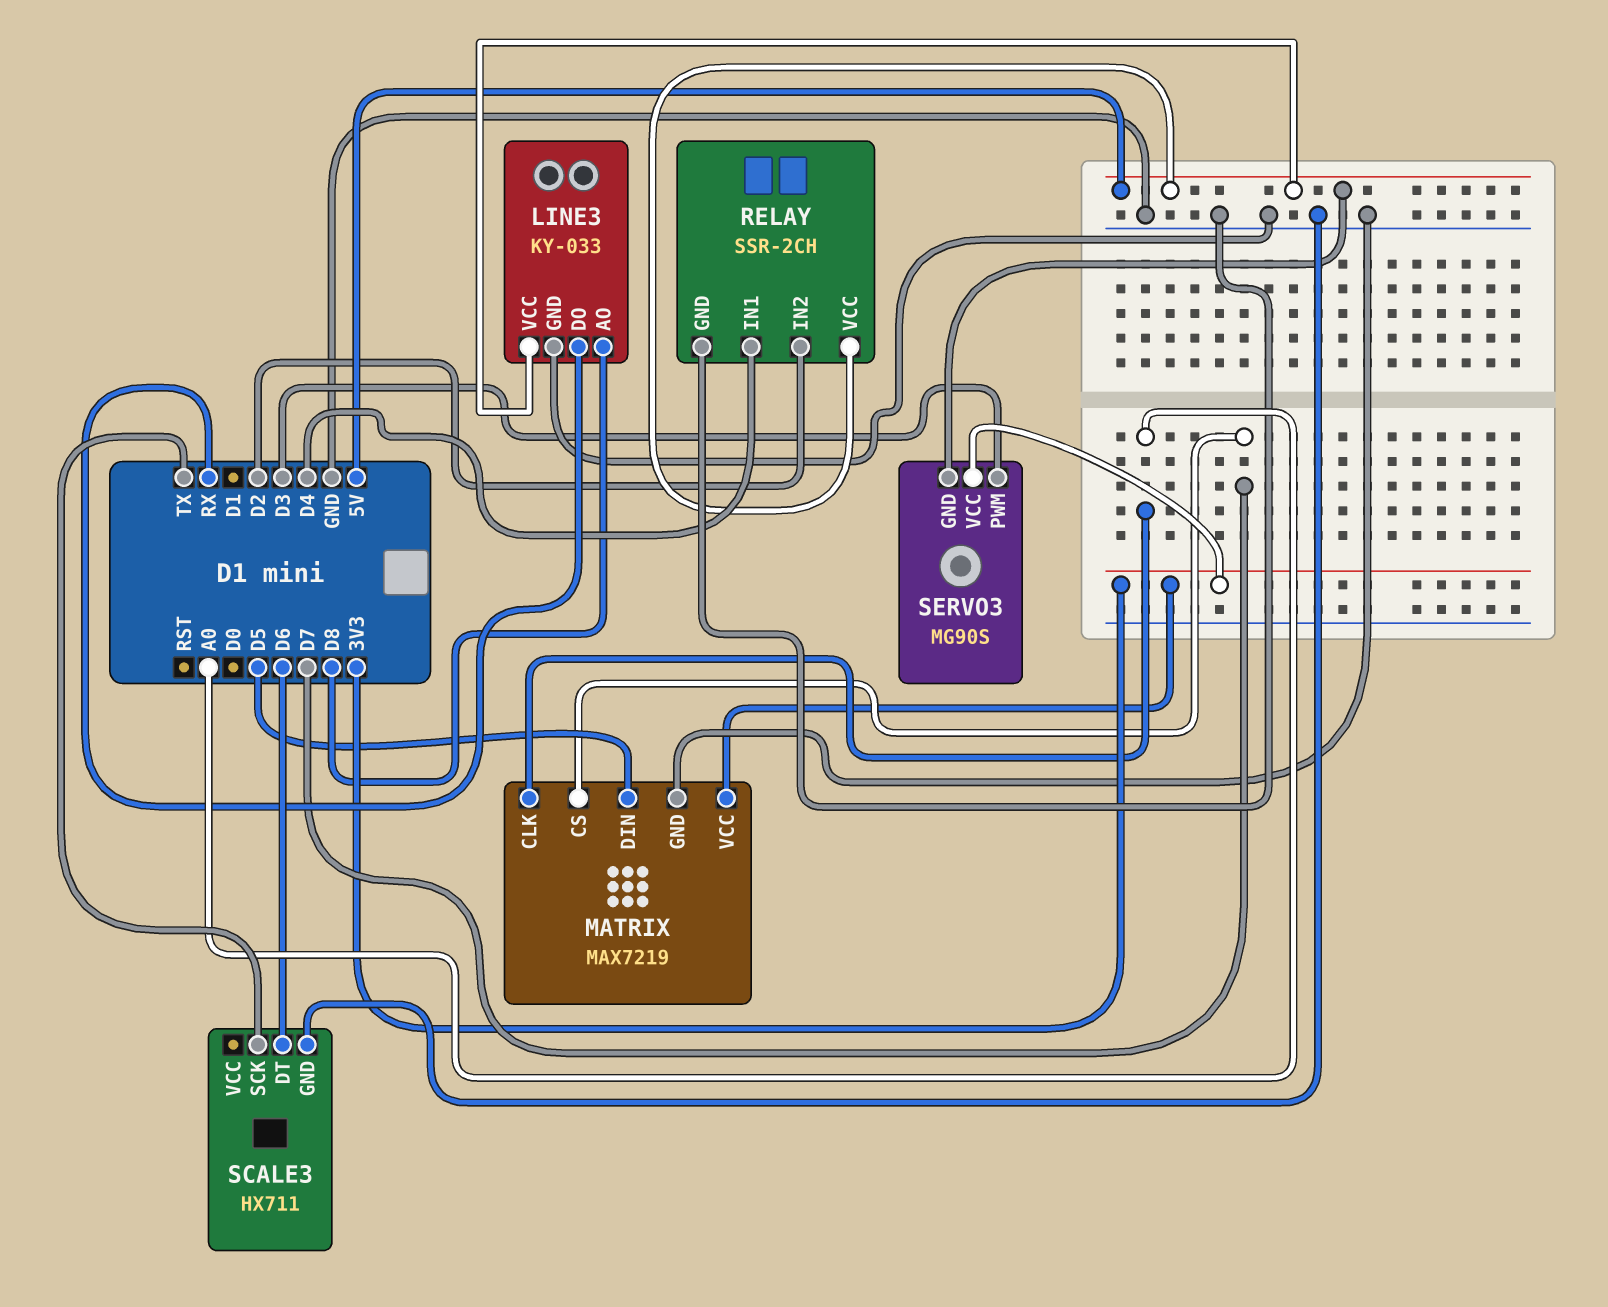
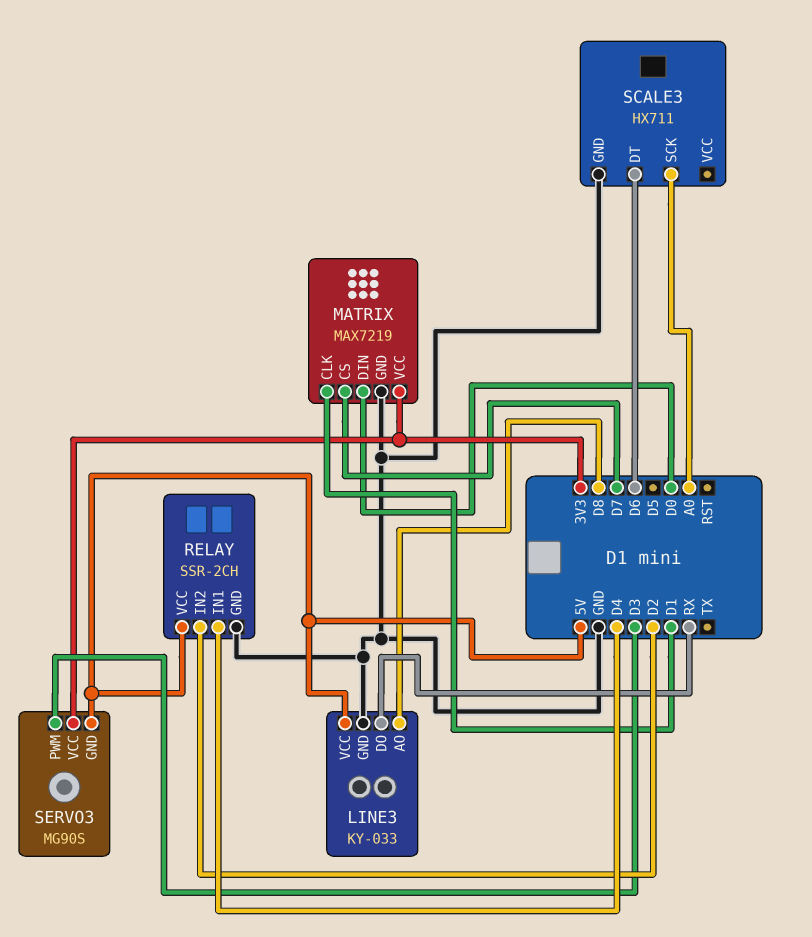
MATRIX pin CLK: A0 -> D1
MATRIX pin DIN: D5 -> D0
SCALE3 pin SCK: TX -> A0

